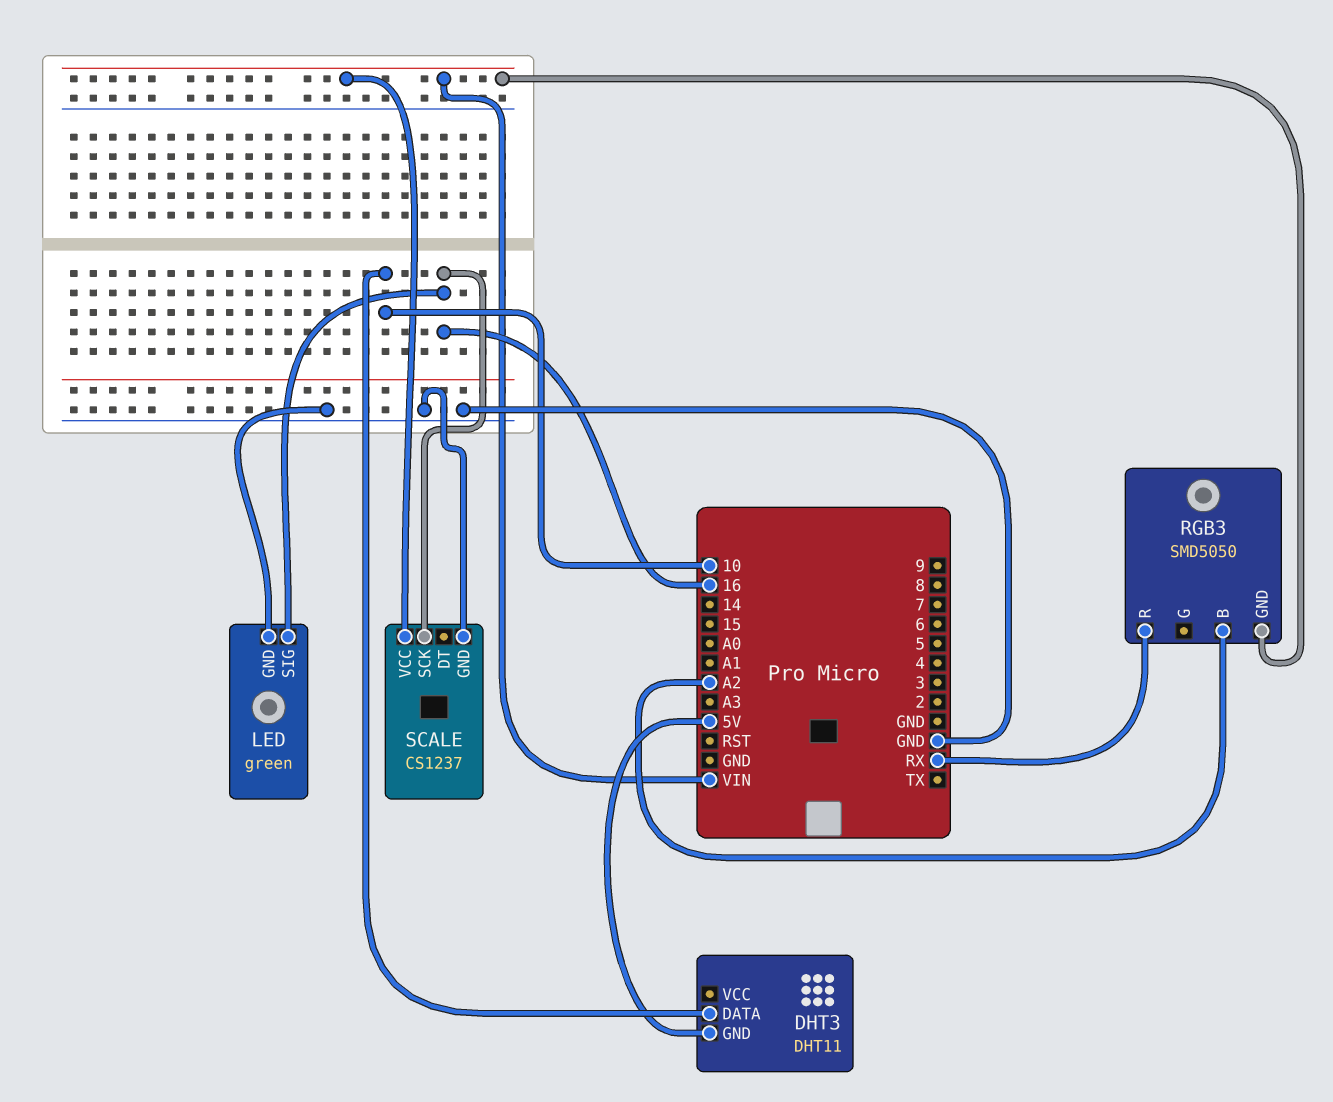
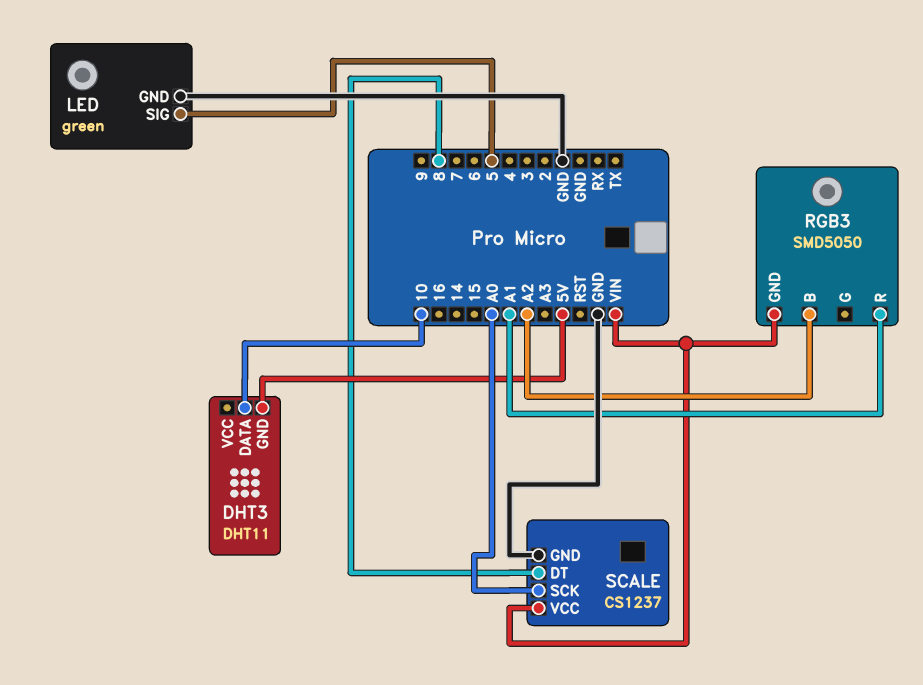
LED pin SIG: 16 -> 5
RGB3 pin R: RX -> A1
SCALE pin DT: none -> 8
SCALE pin SCK: 16 -> A0

